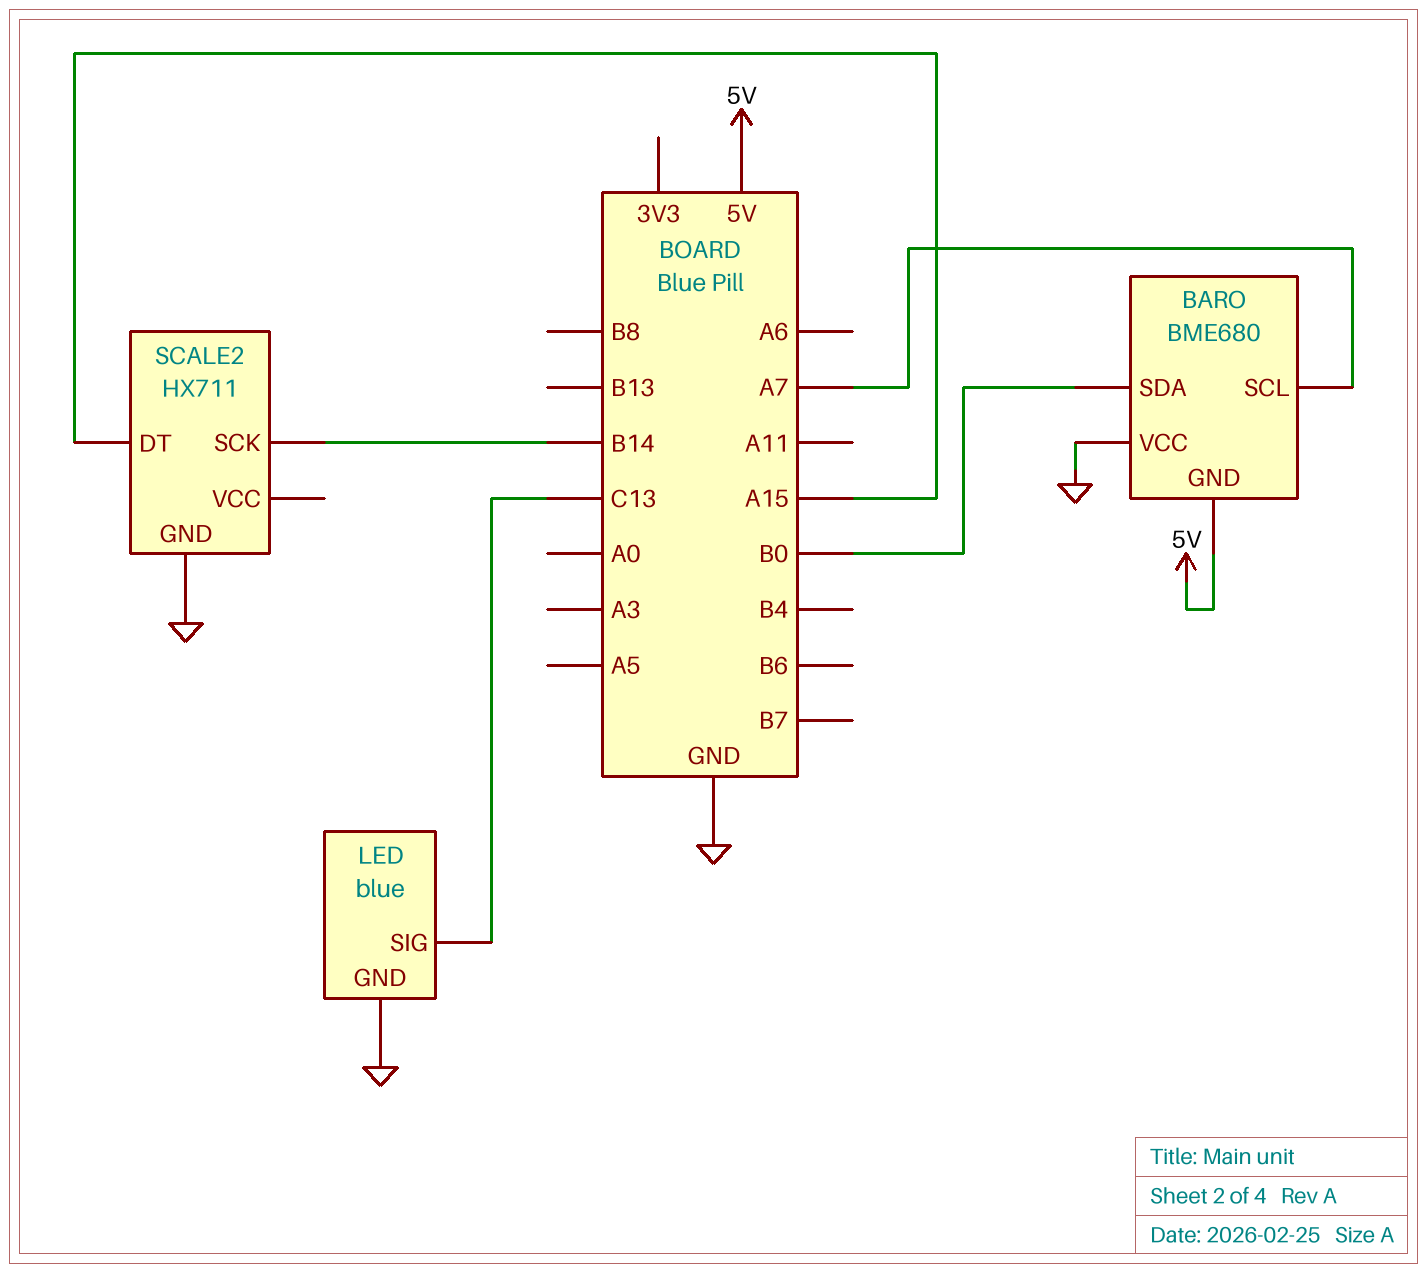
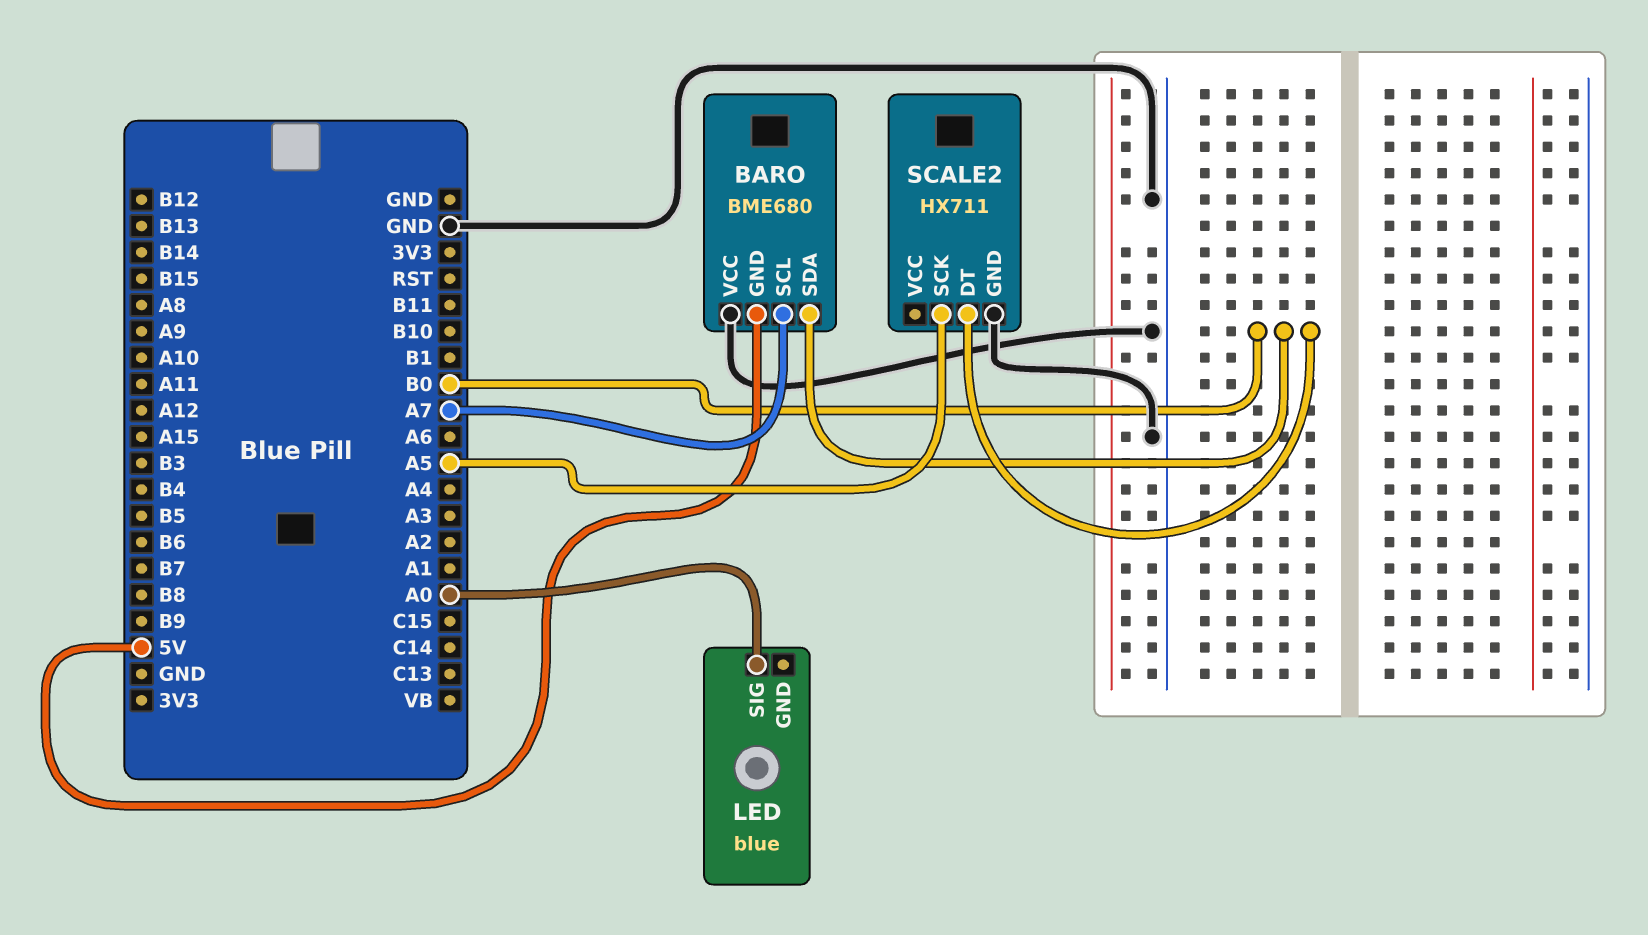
LED pin GND: GND -> none
LED pin SIG: C13 -> A0
SCALE2 pin DT: A15 -> B0
SCALE2 pin SCK: B14 -> A5

